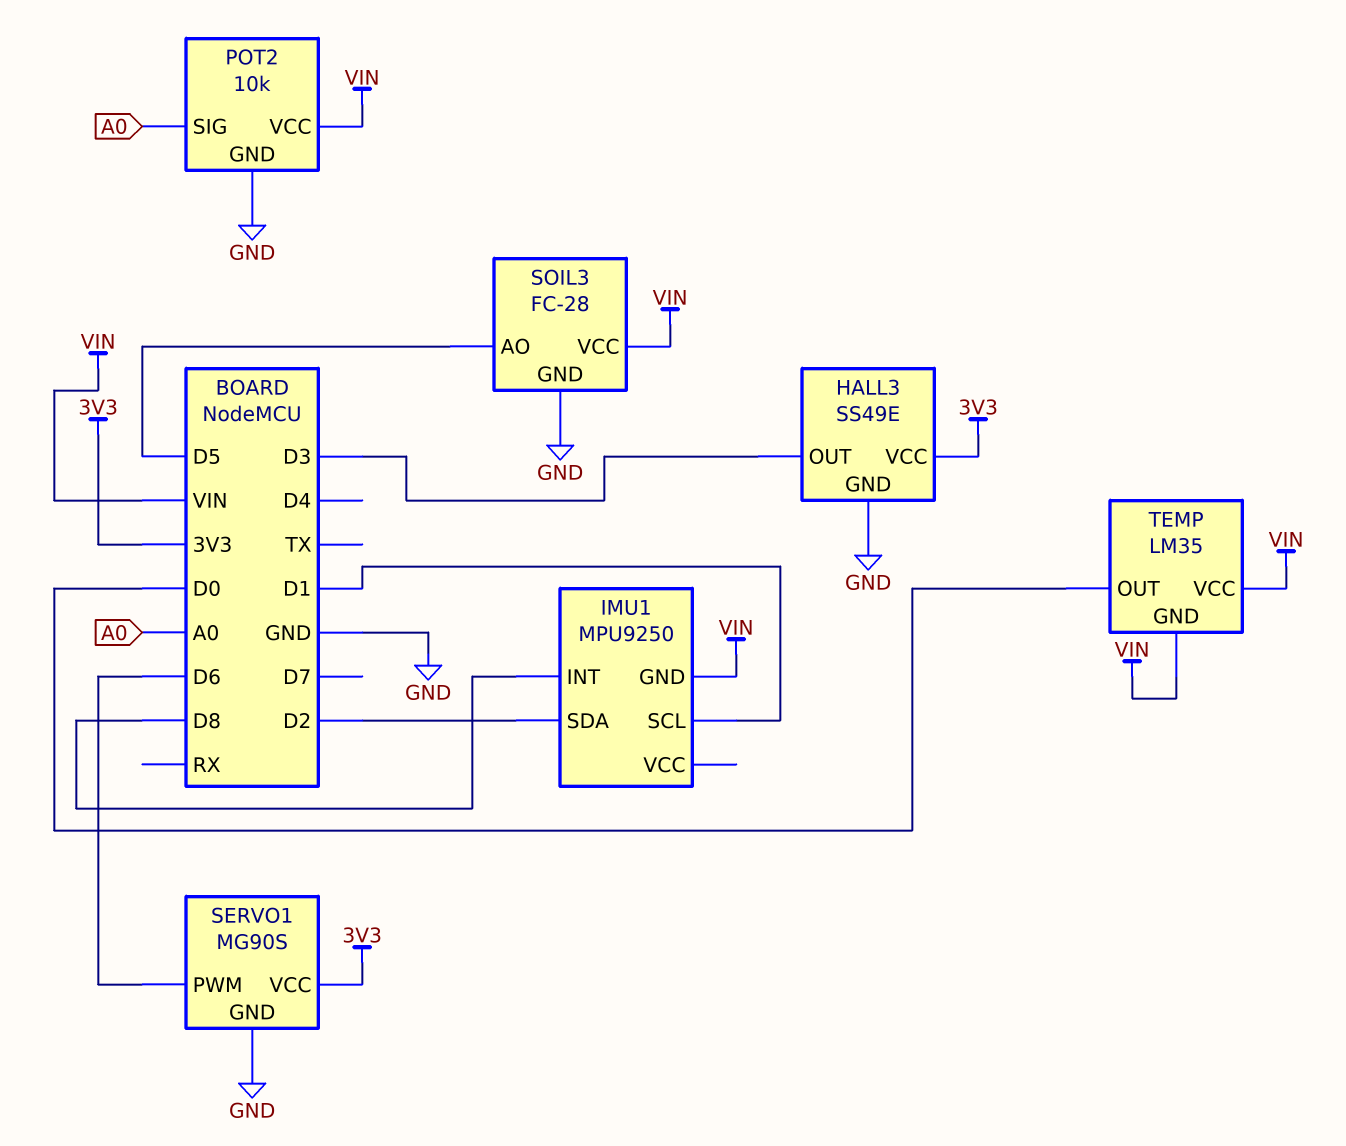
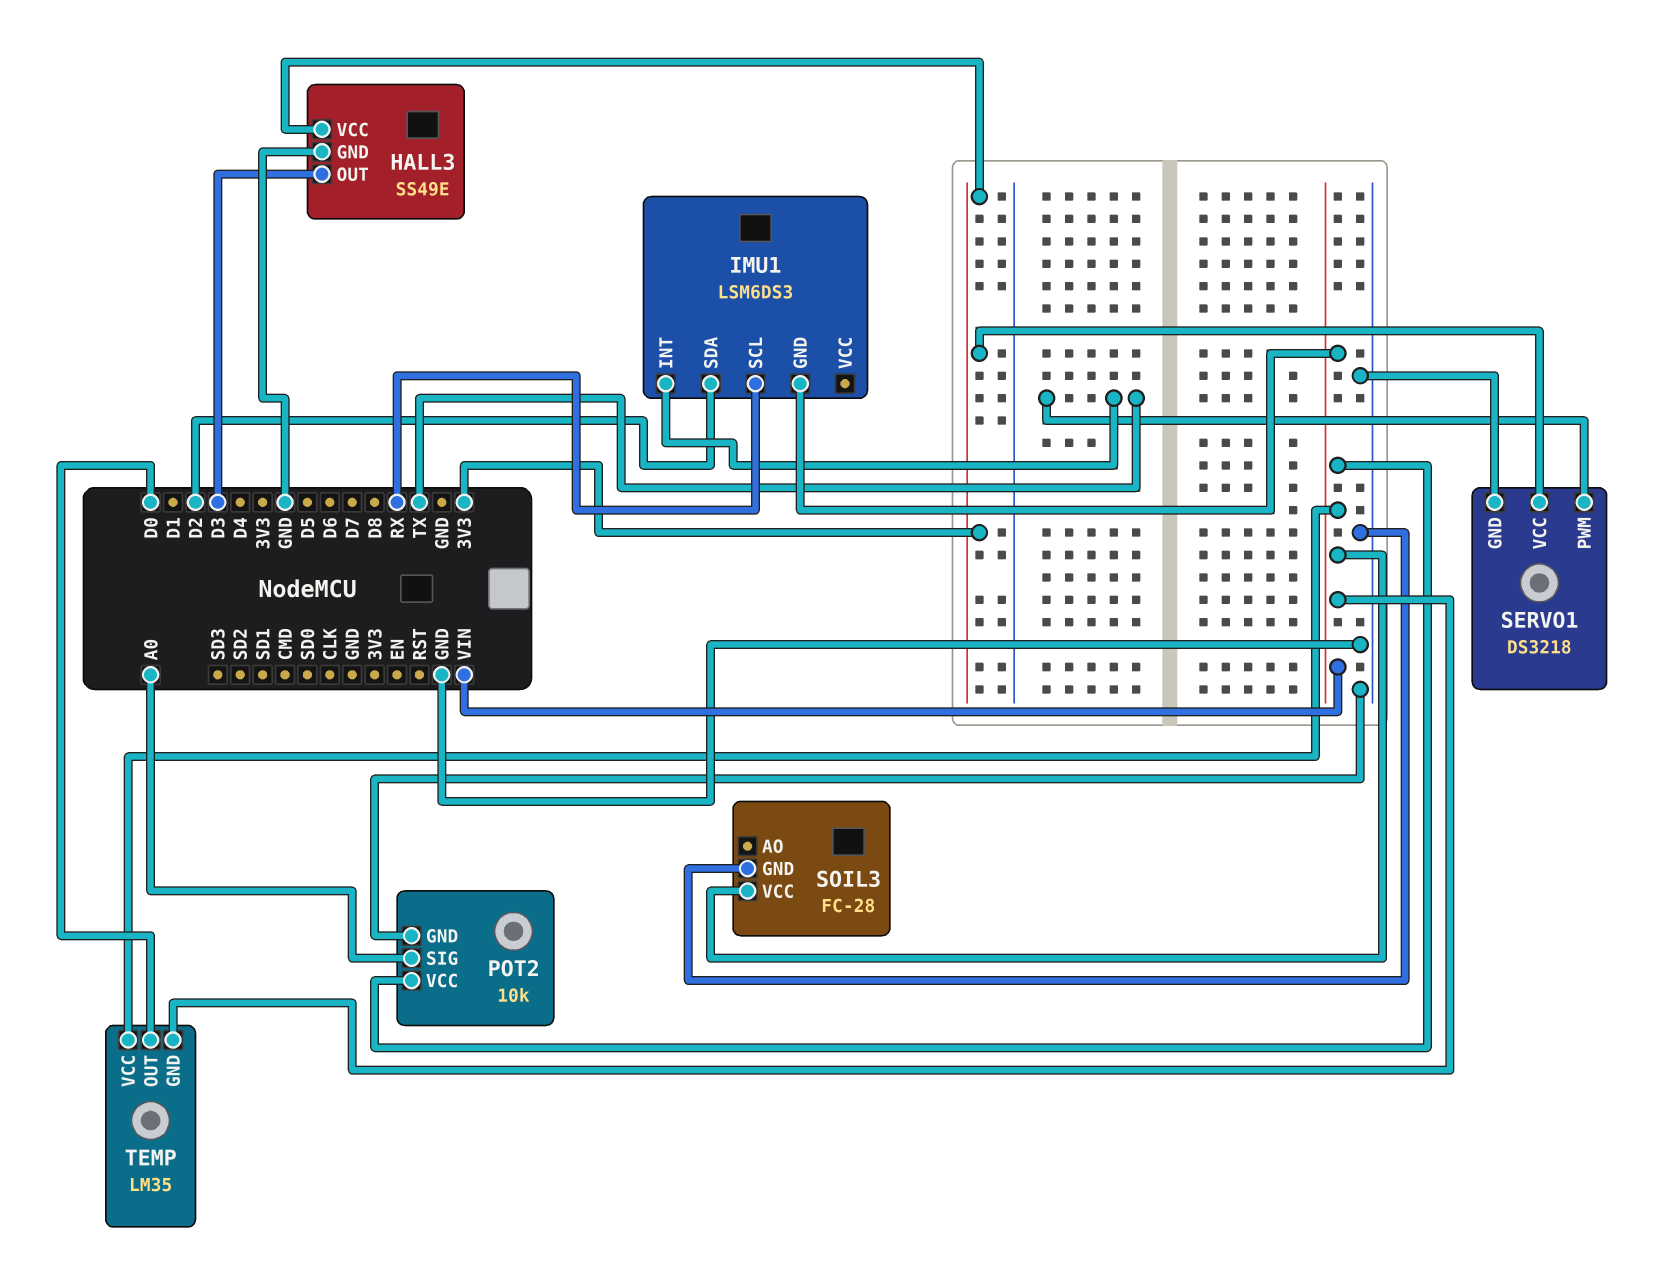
IMU1: MPU9250 -> LSM6DS3
IMU1 pin INT: D8 -> TX
IMU1 pin SCL: D1 -> RX
SERVO1: MG90S -> DS3218
SERVO1 pin PWM: D6 -> TX
SOIL3 pin AO: D5 -> none

